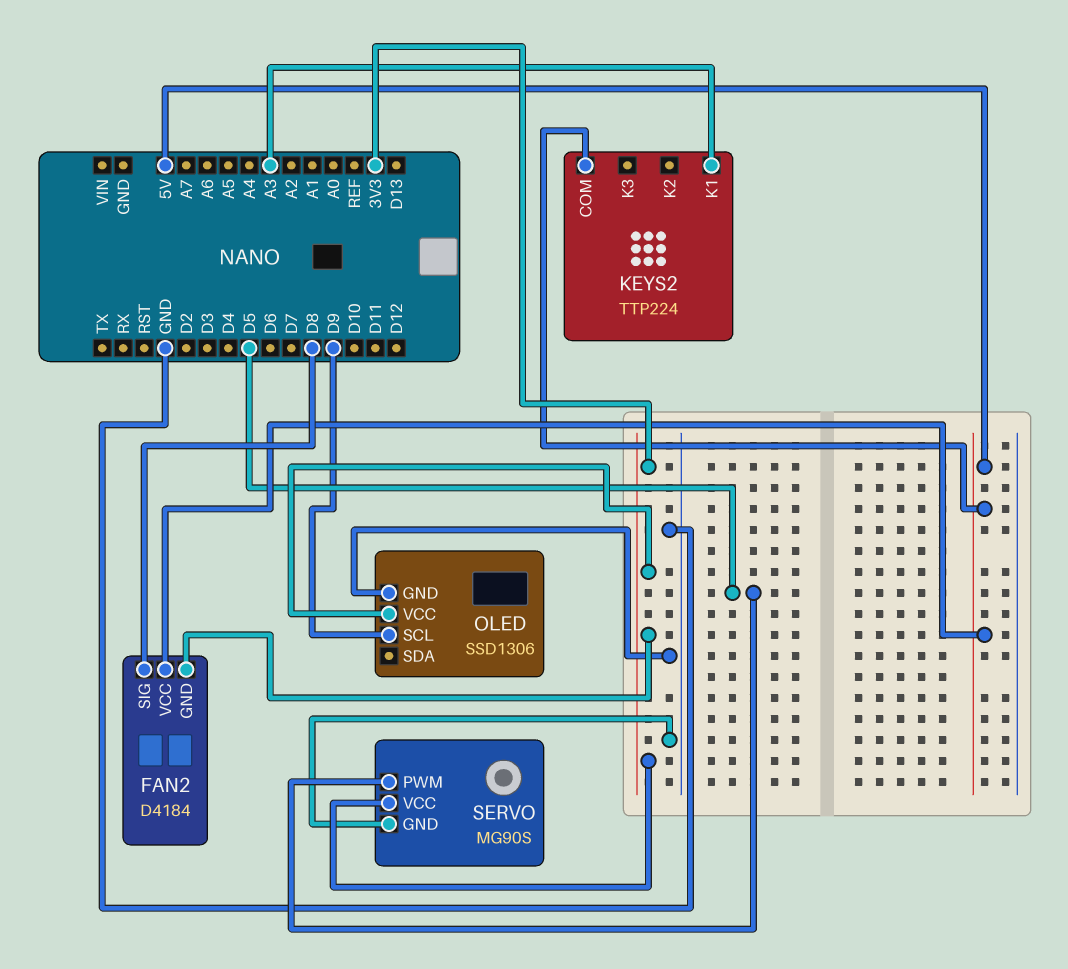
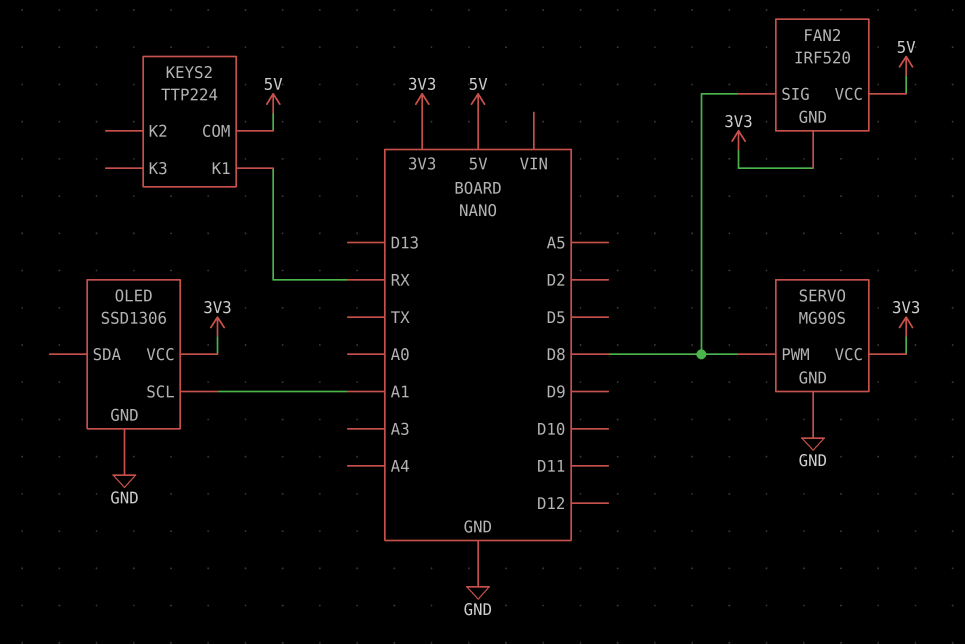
FAN2: D4184 -> IRF520
KEYS2 pin K1: A3 -> RX
OLED pin SCL: D9 -> A1
SERVO pin PWM: D5 -> D8

